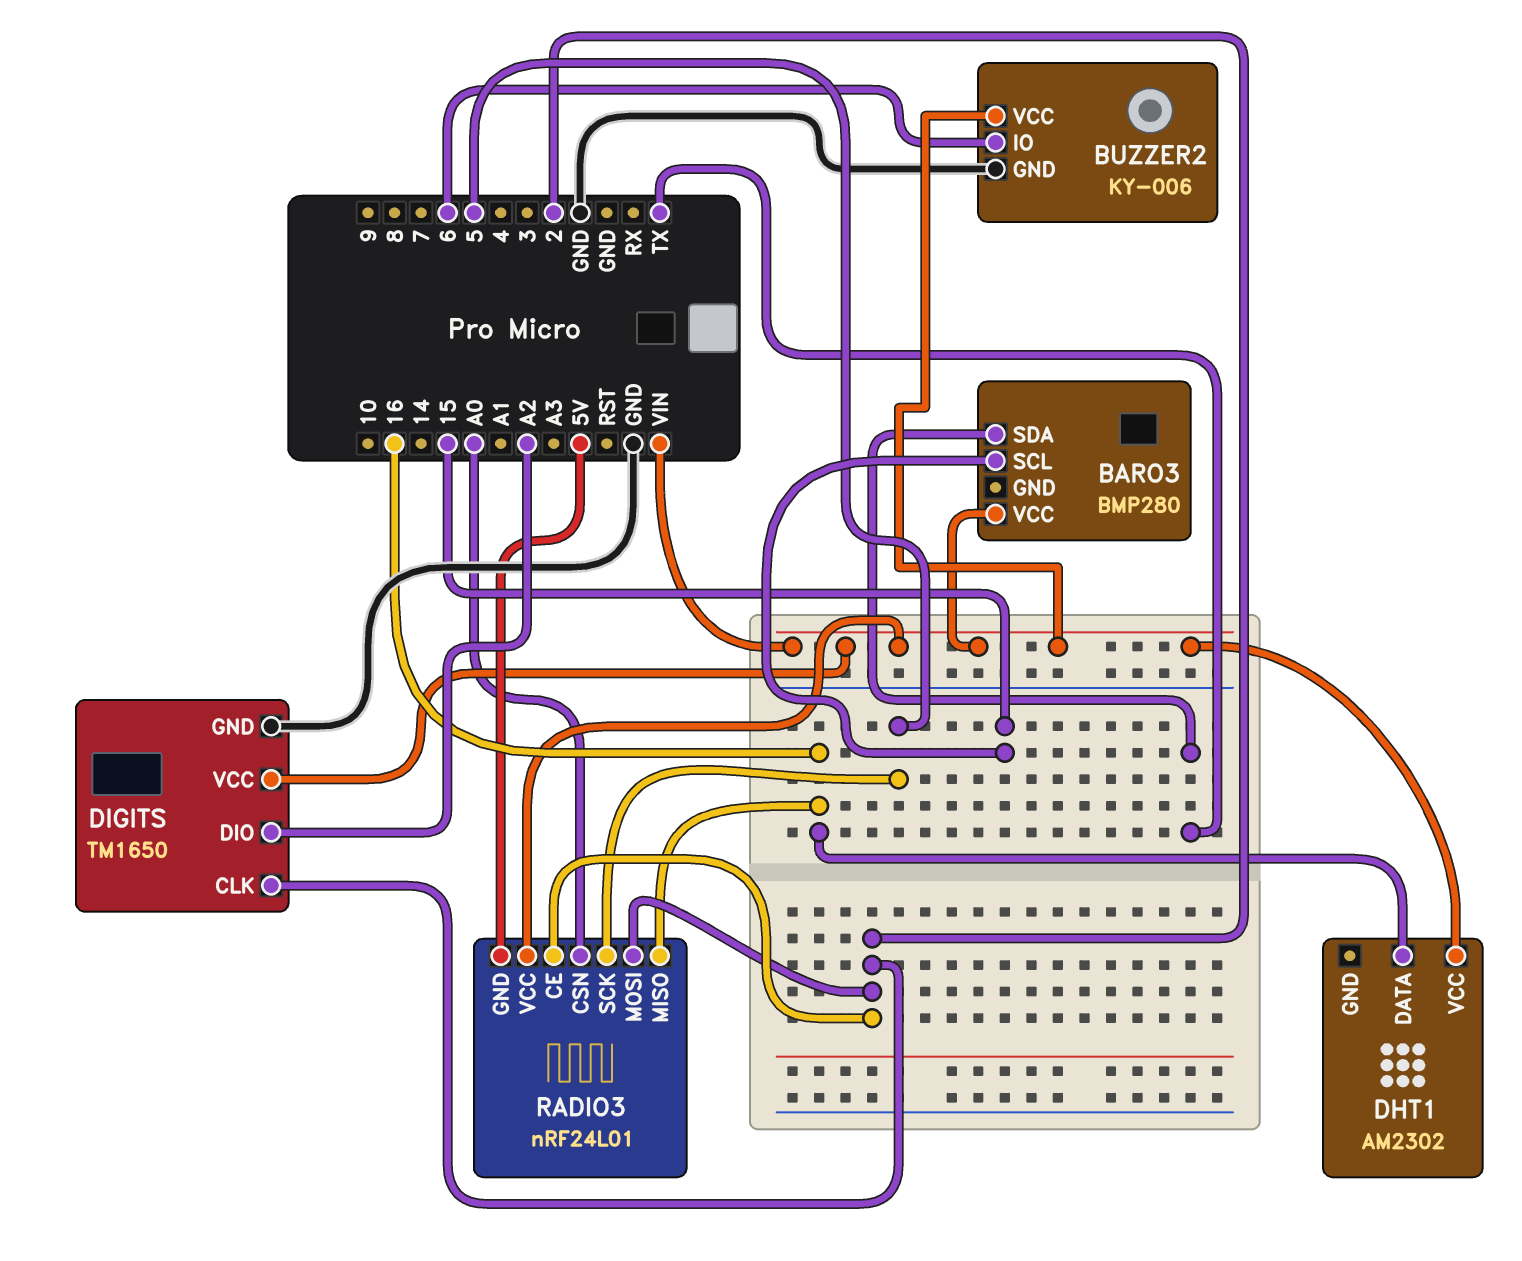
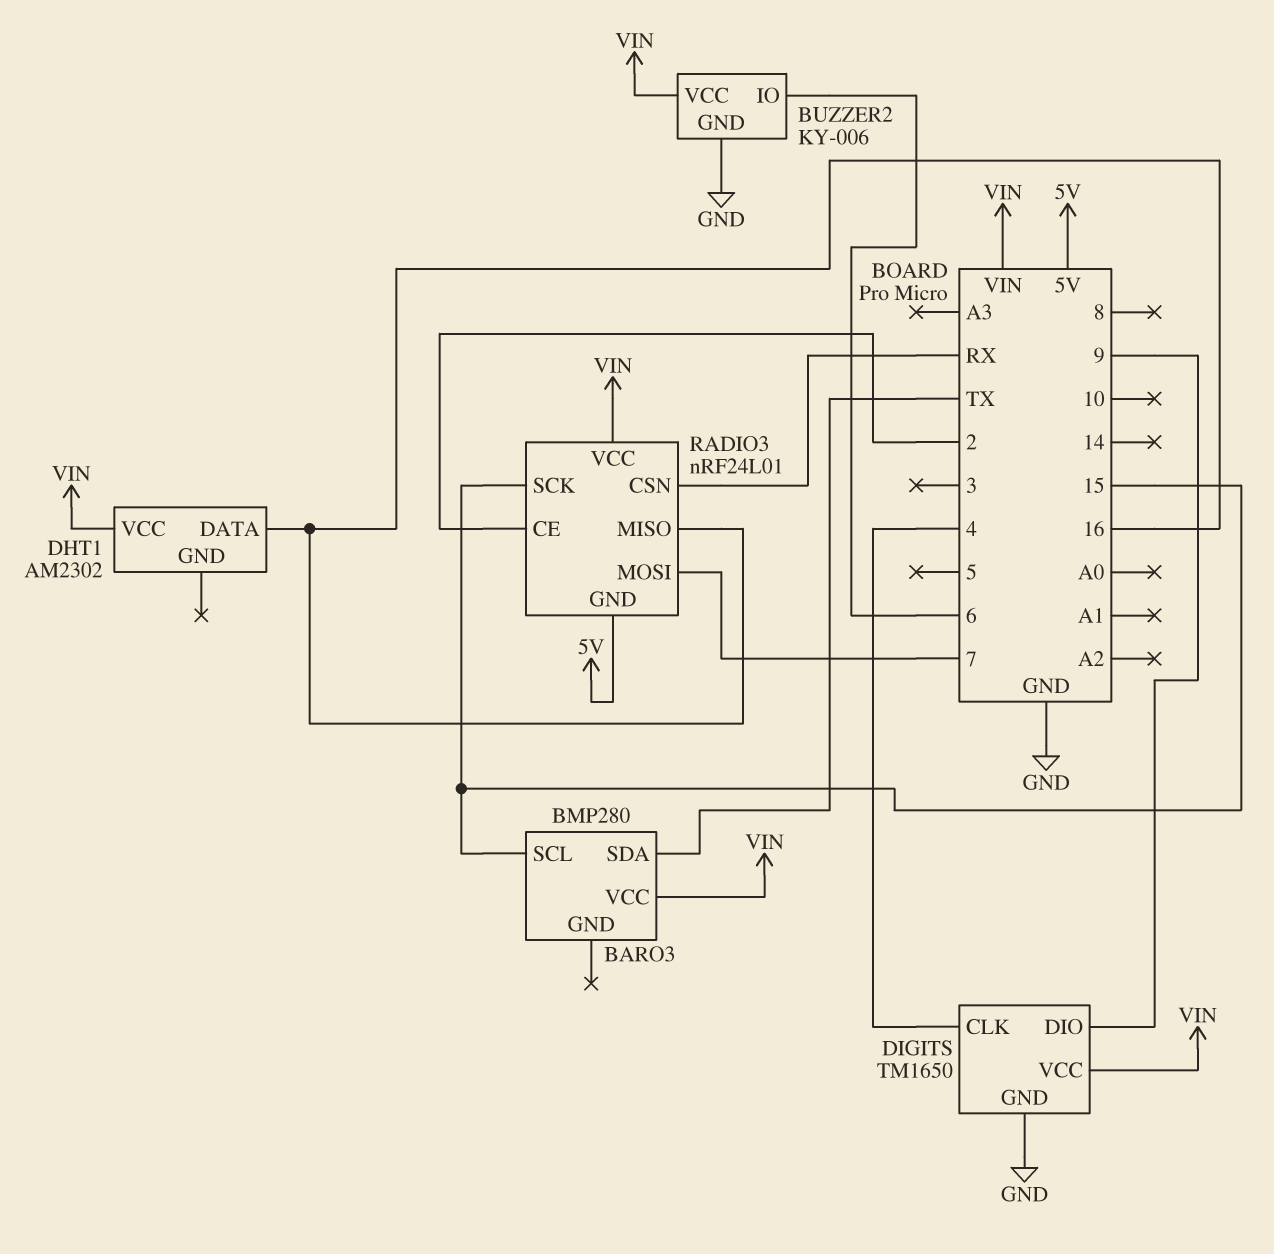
DIGITS pin CLK: 2 -> 4
DIGITS pin DIO: A2 -> 9
RADIO3 pin CSN: A0 -> RX
RADIO3 pin MOSI: 2 -> 7
RADIO3 pin SCK: 5 -> 15

